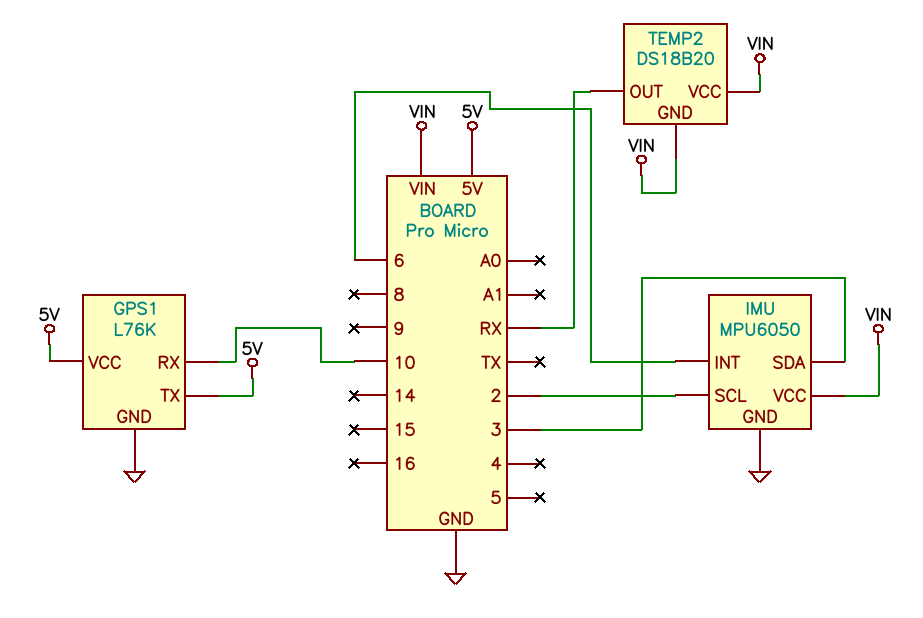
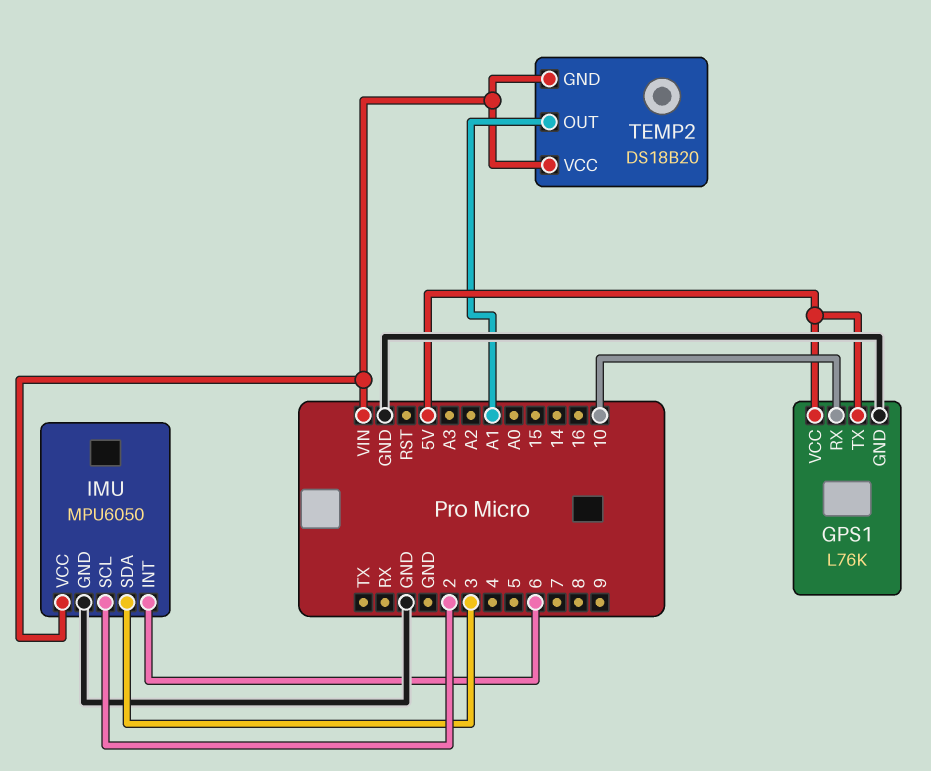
TEMP2 pin OUT: RX -> A1

